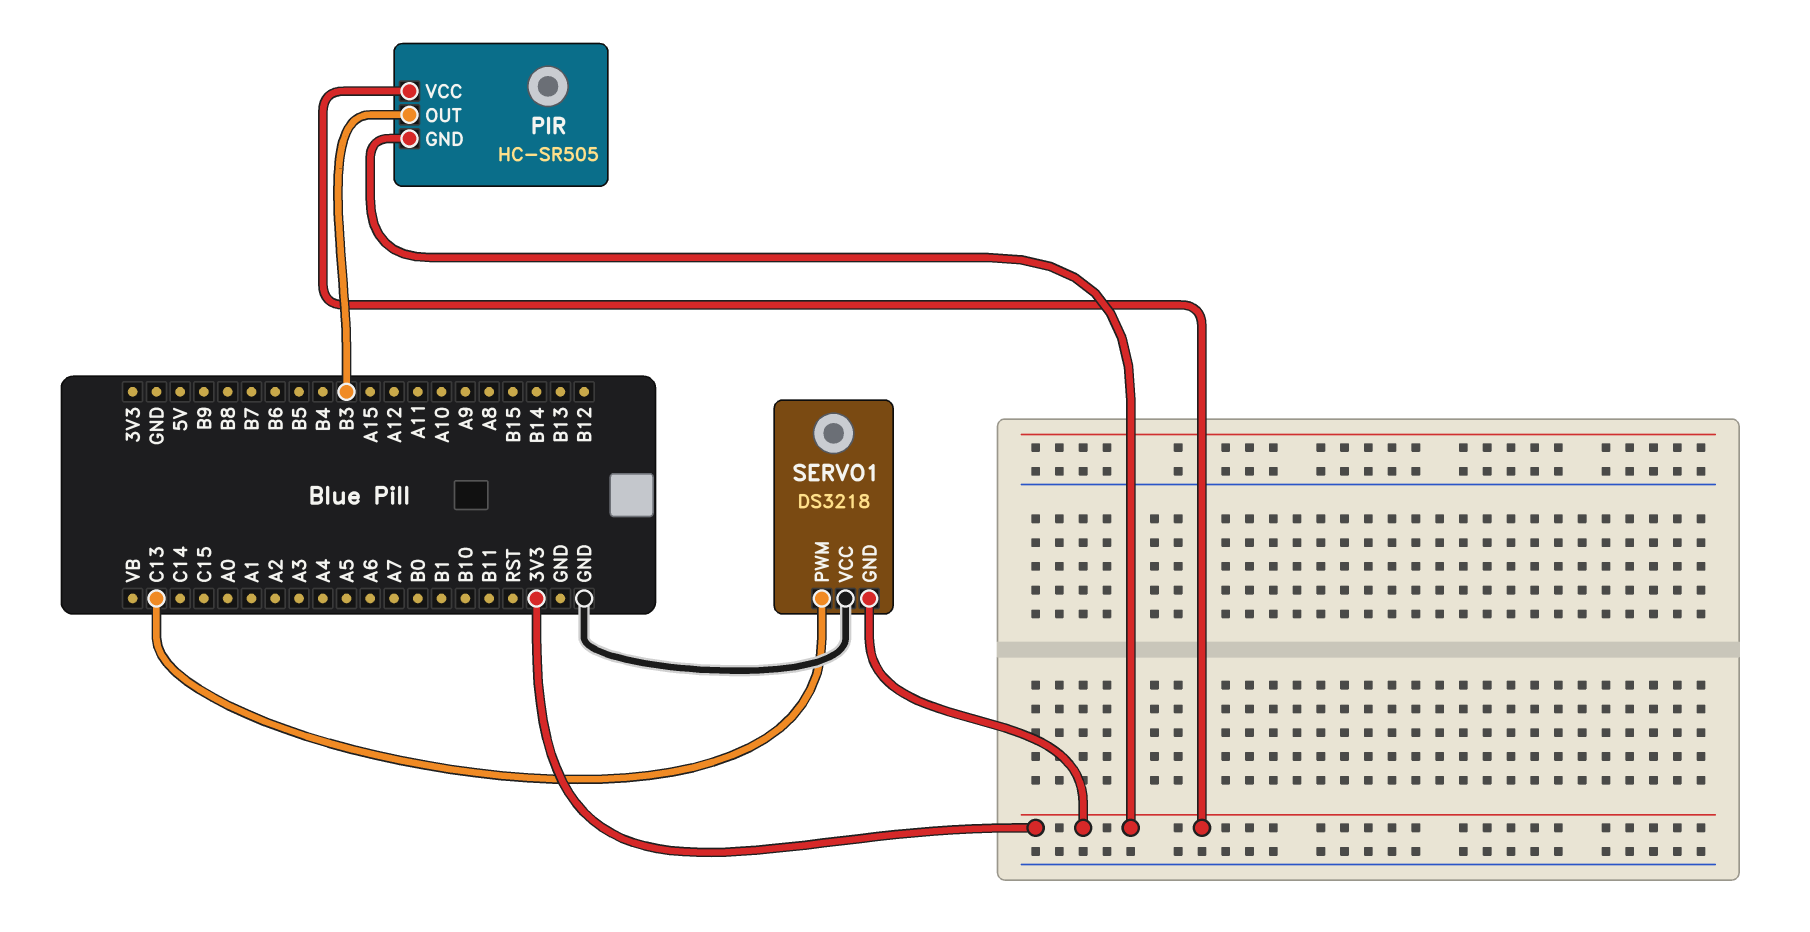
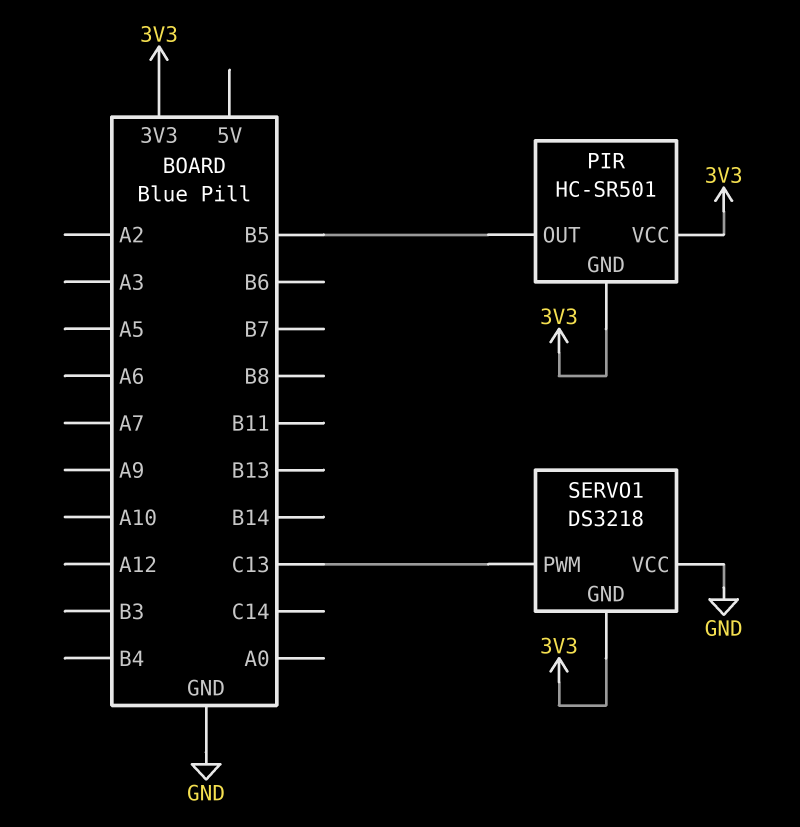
PIR: HC-SR505 -> HC-SR501
PIR pin OUT: B3 -> B5

